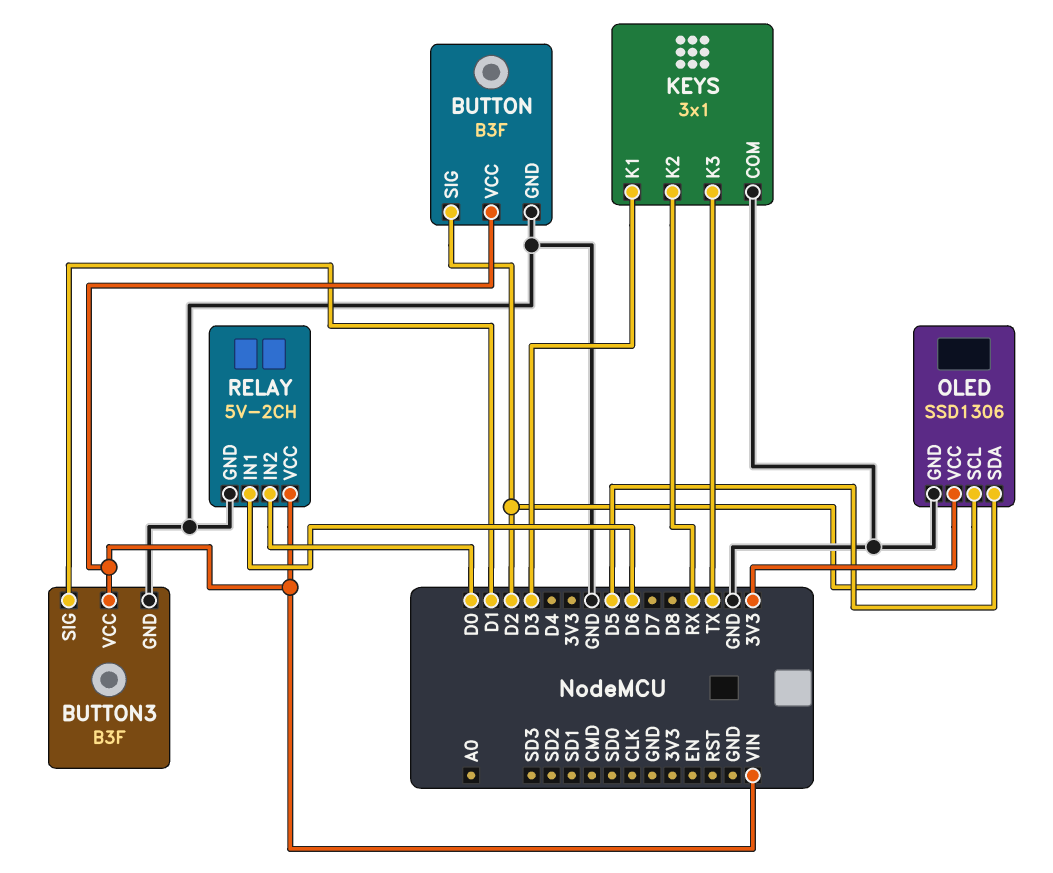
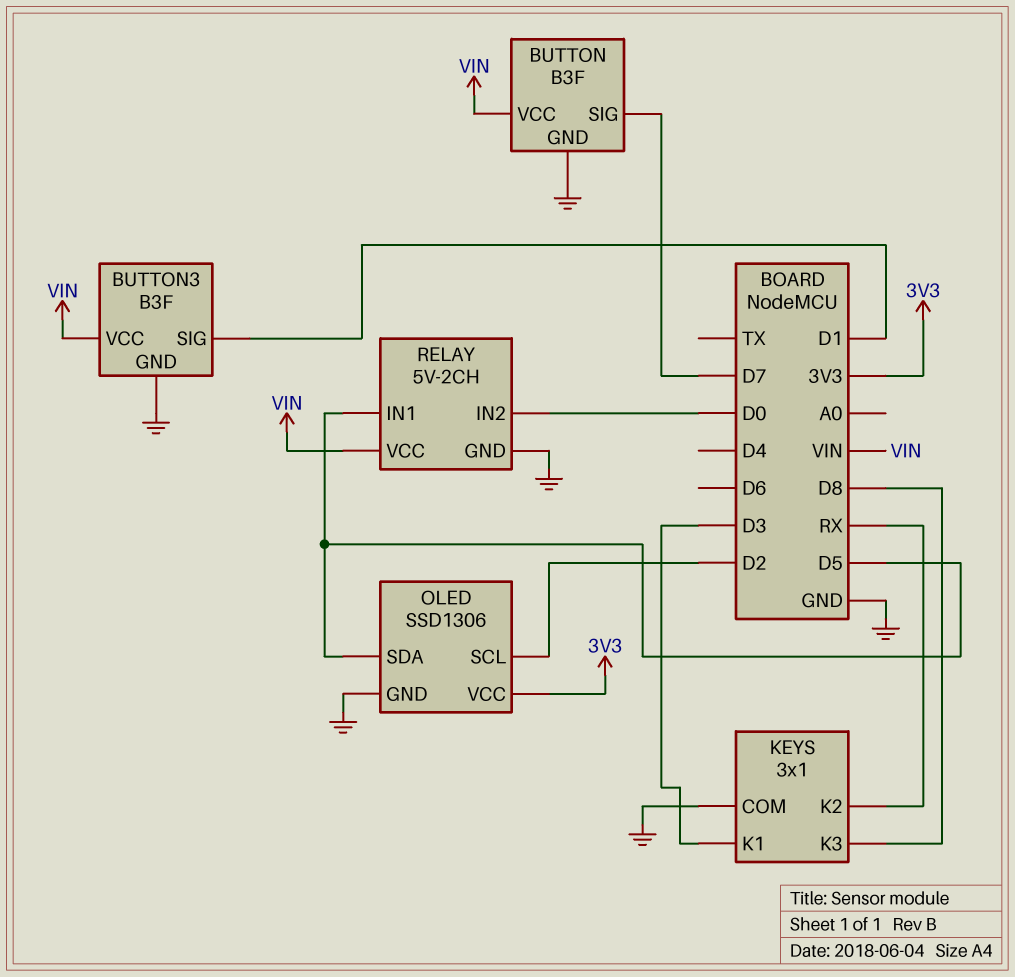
BUTTON pin SIG: D2 -> D7
KEYS pin K3: TX -> D8
RELAY pin IN1: D6 -> D5

